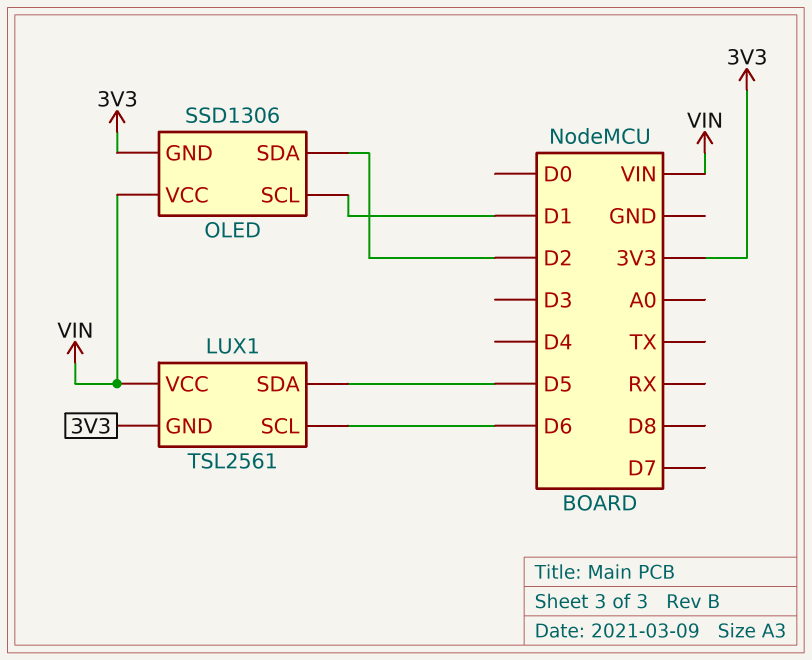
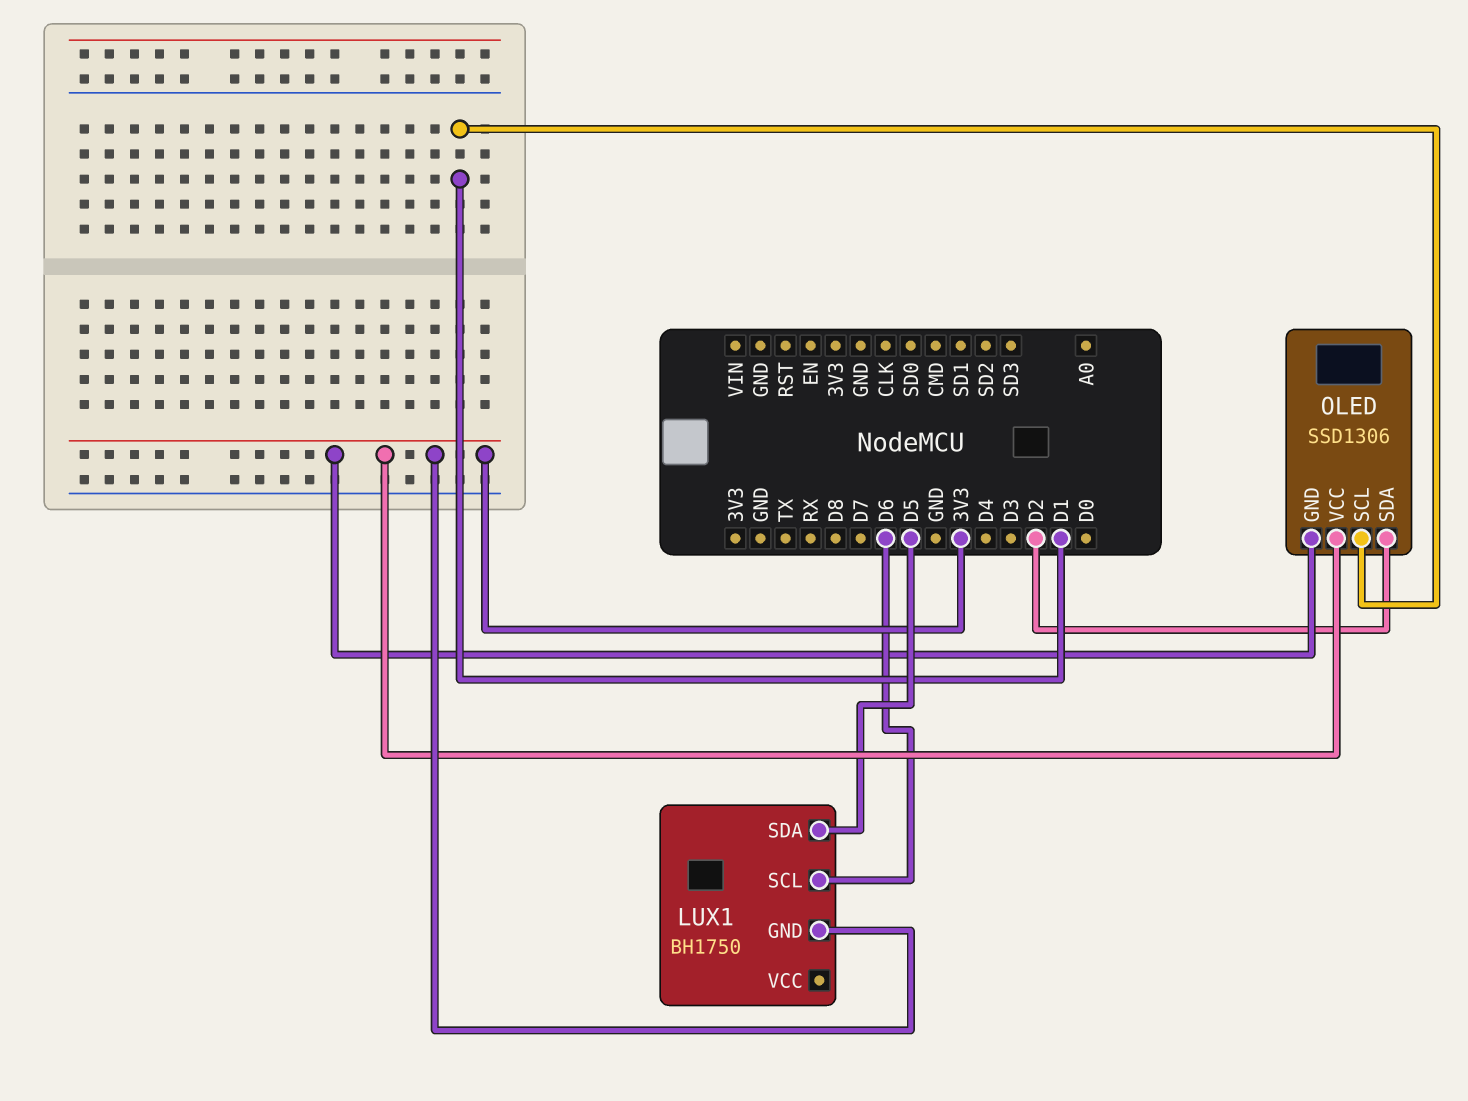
LUX1: TSL2561 -> BH1750
LUX1 pin VCC: VIN -> none
OLED pin VCC: VIN -> 3V3

